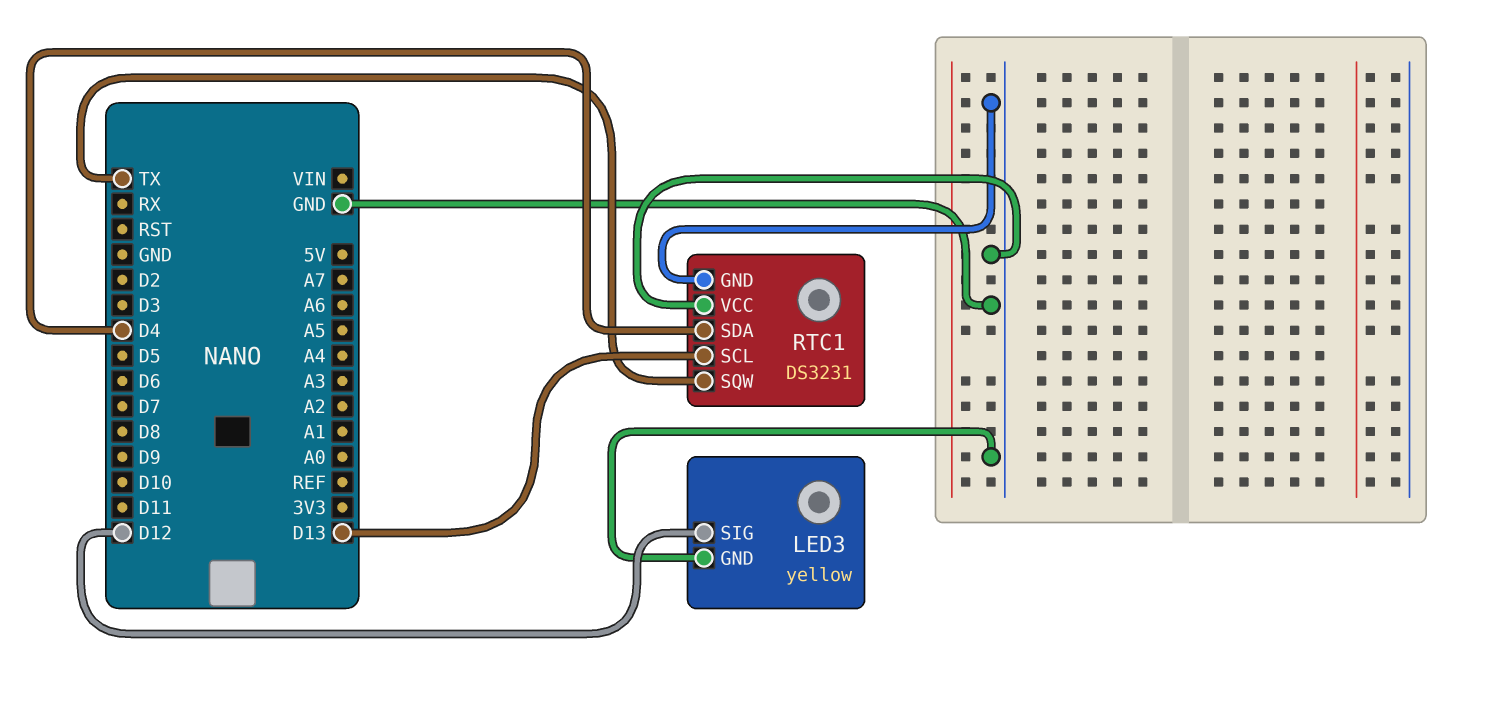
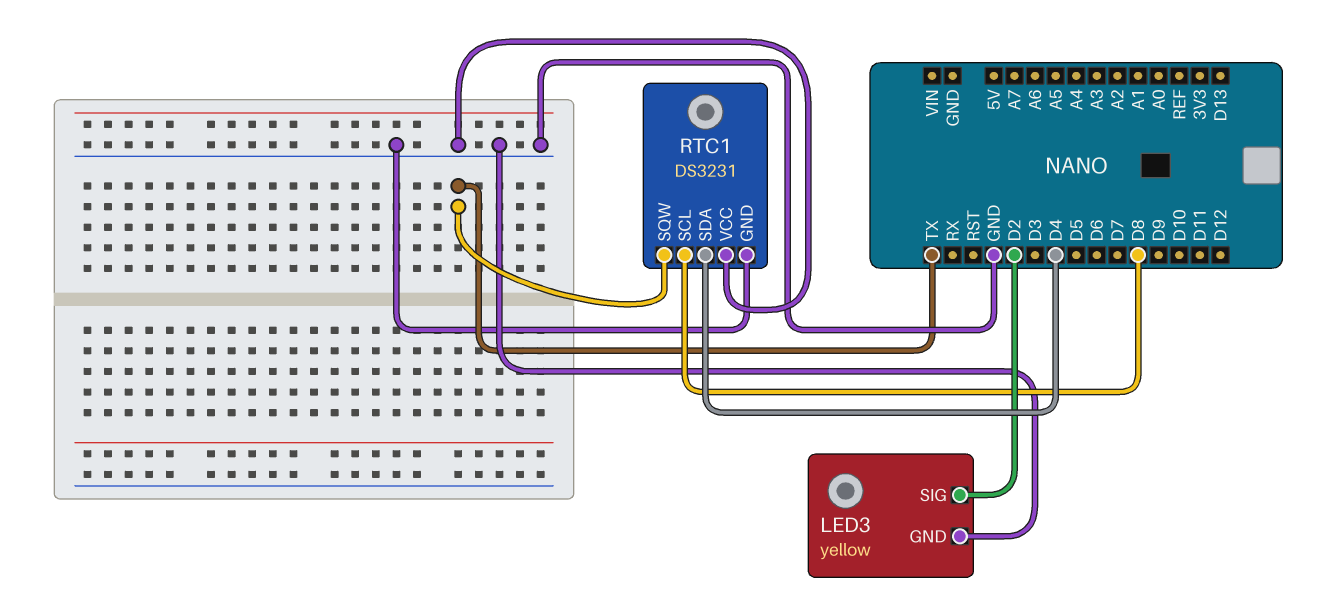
LED3 pin SIG: D12 -> D2
RTC1 pin SCL: D13 -> D8

